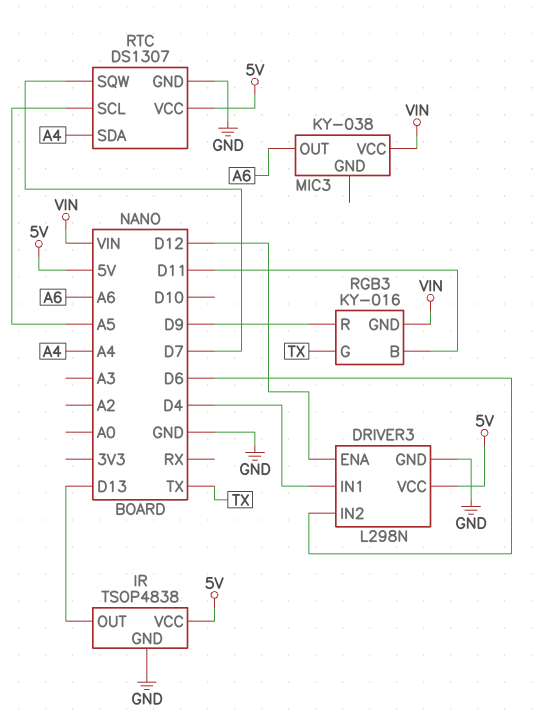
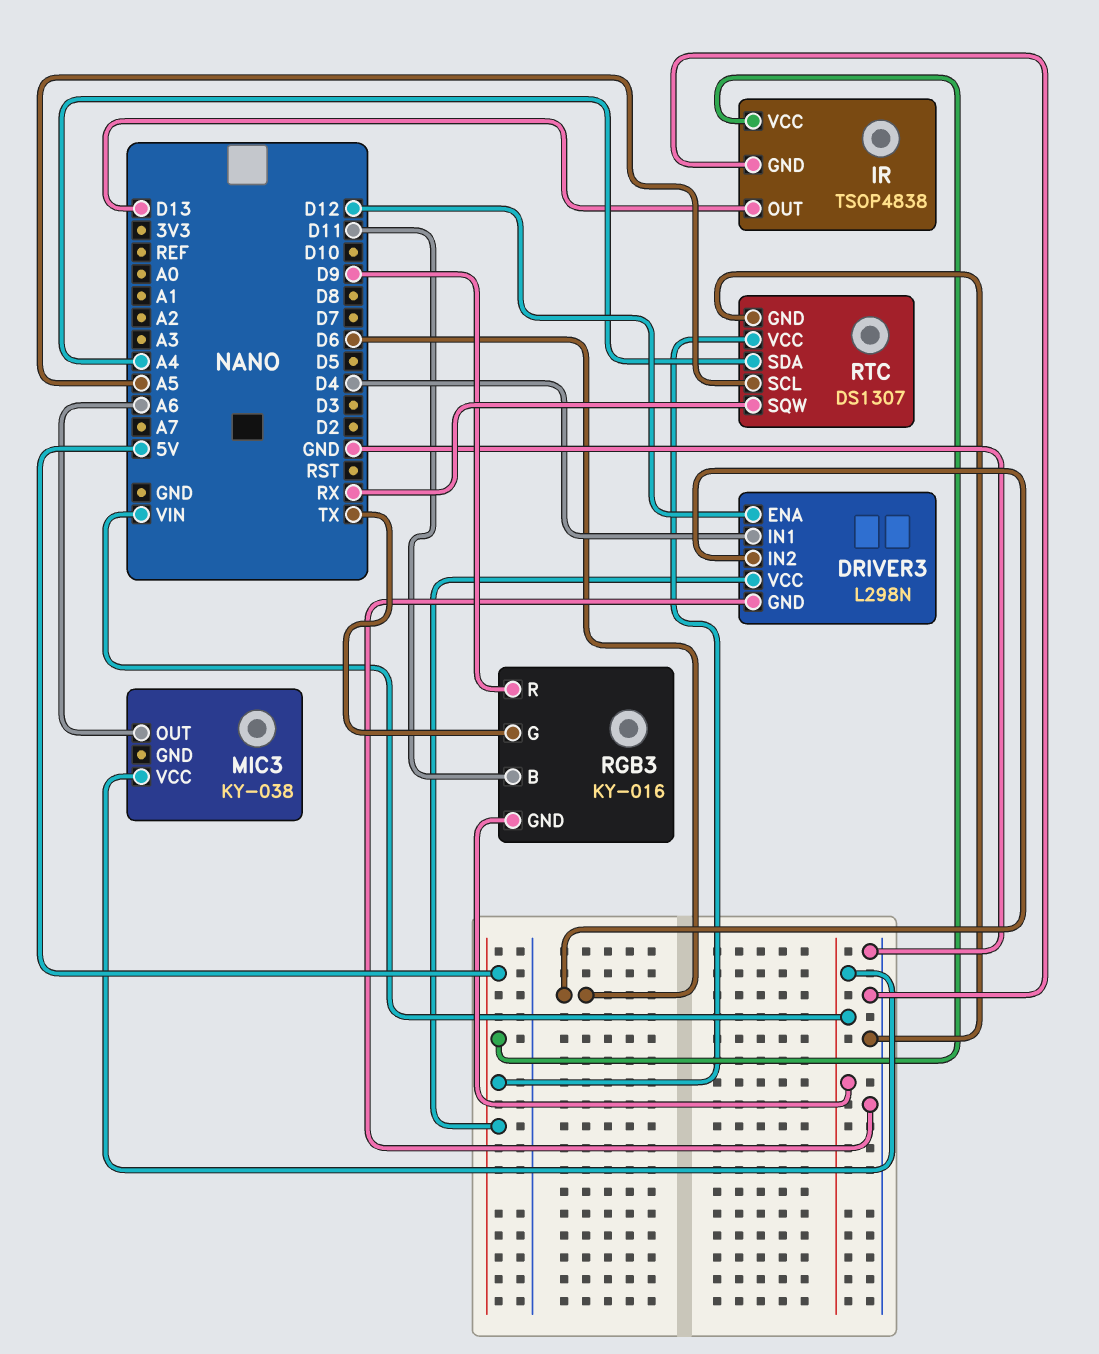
RTC pin SQW: D7 -> RX

